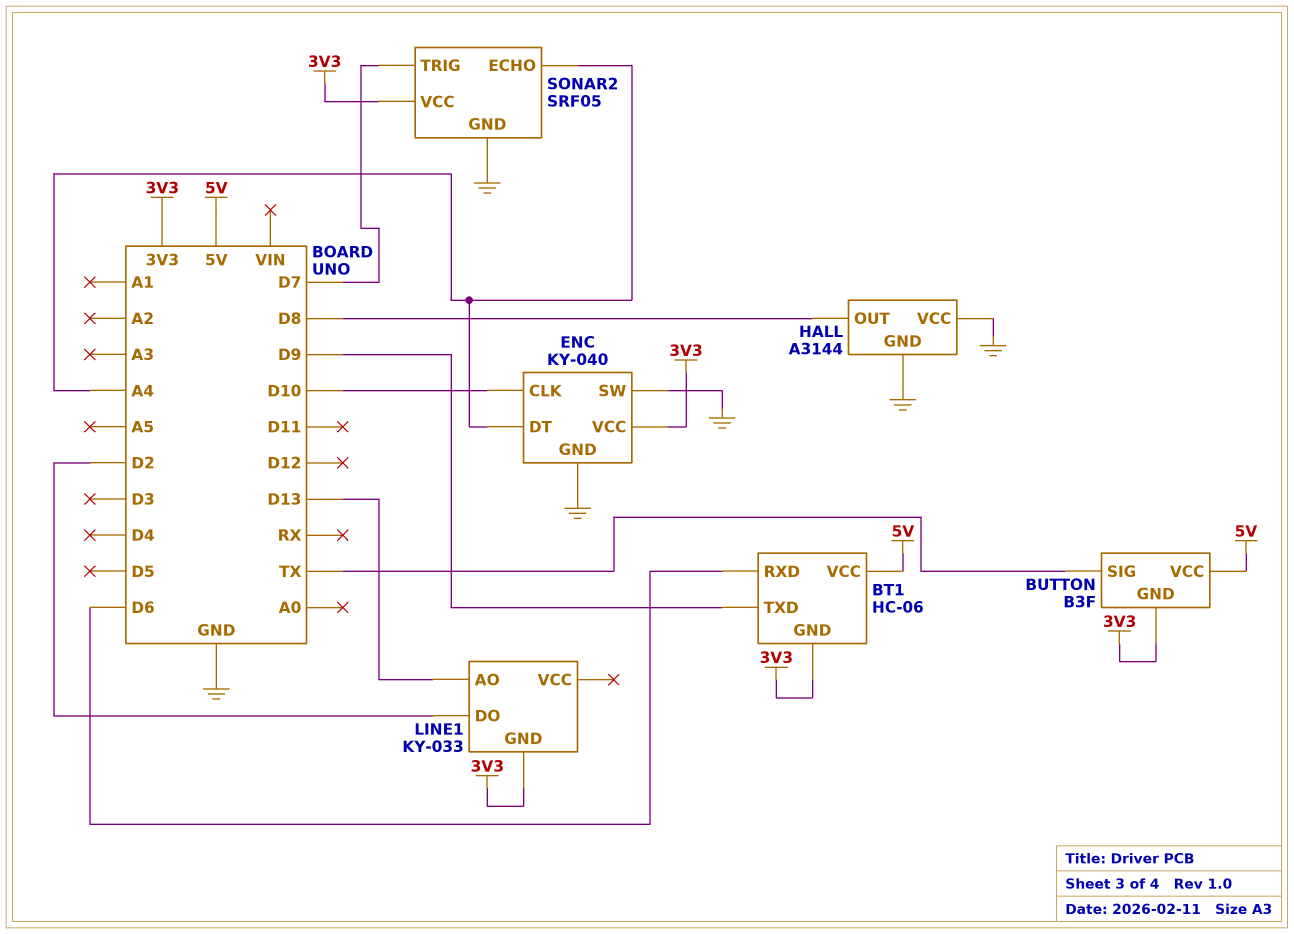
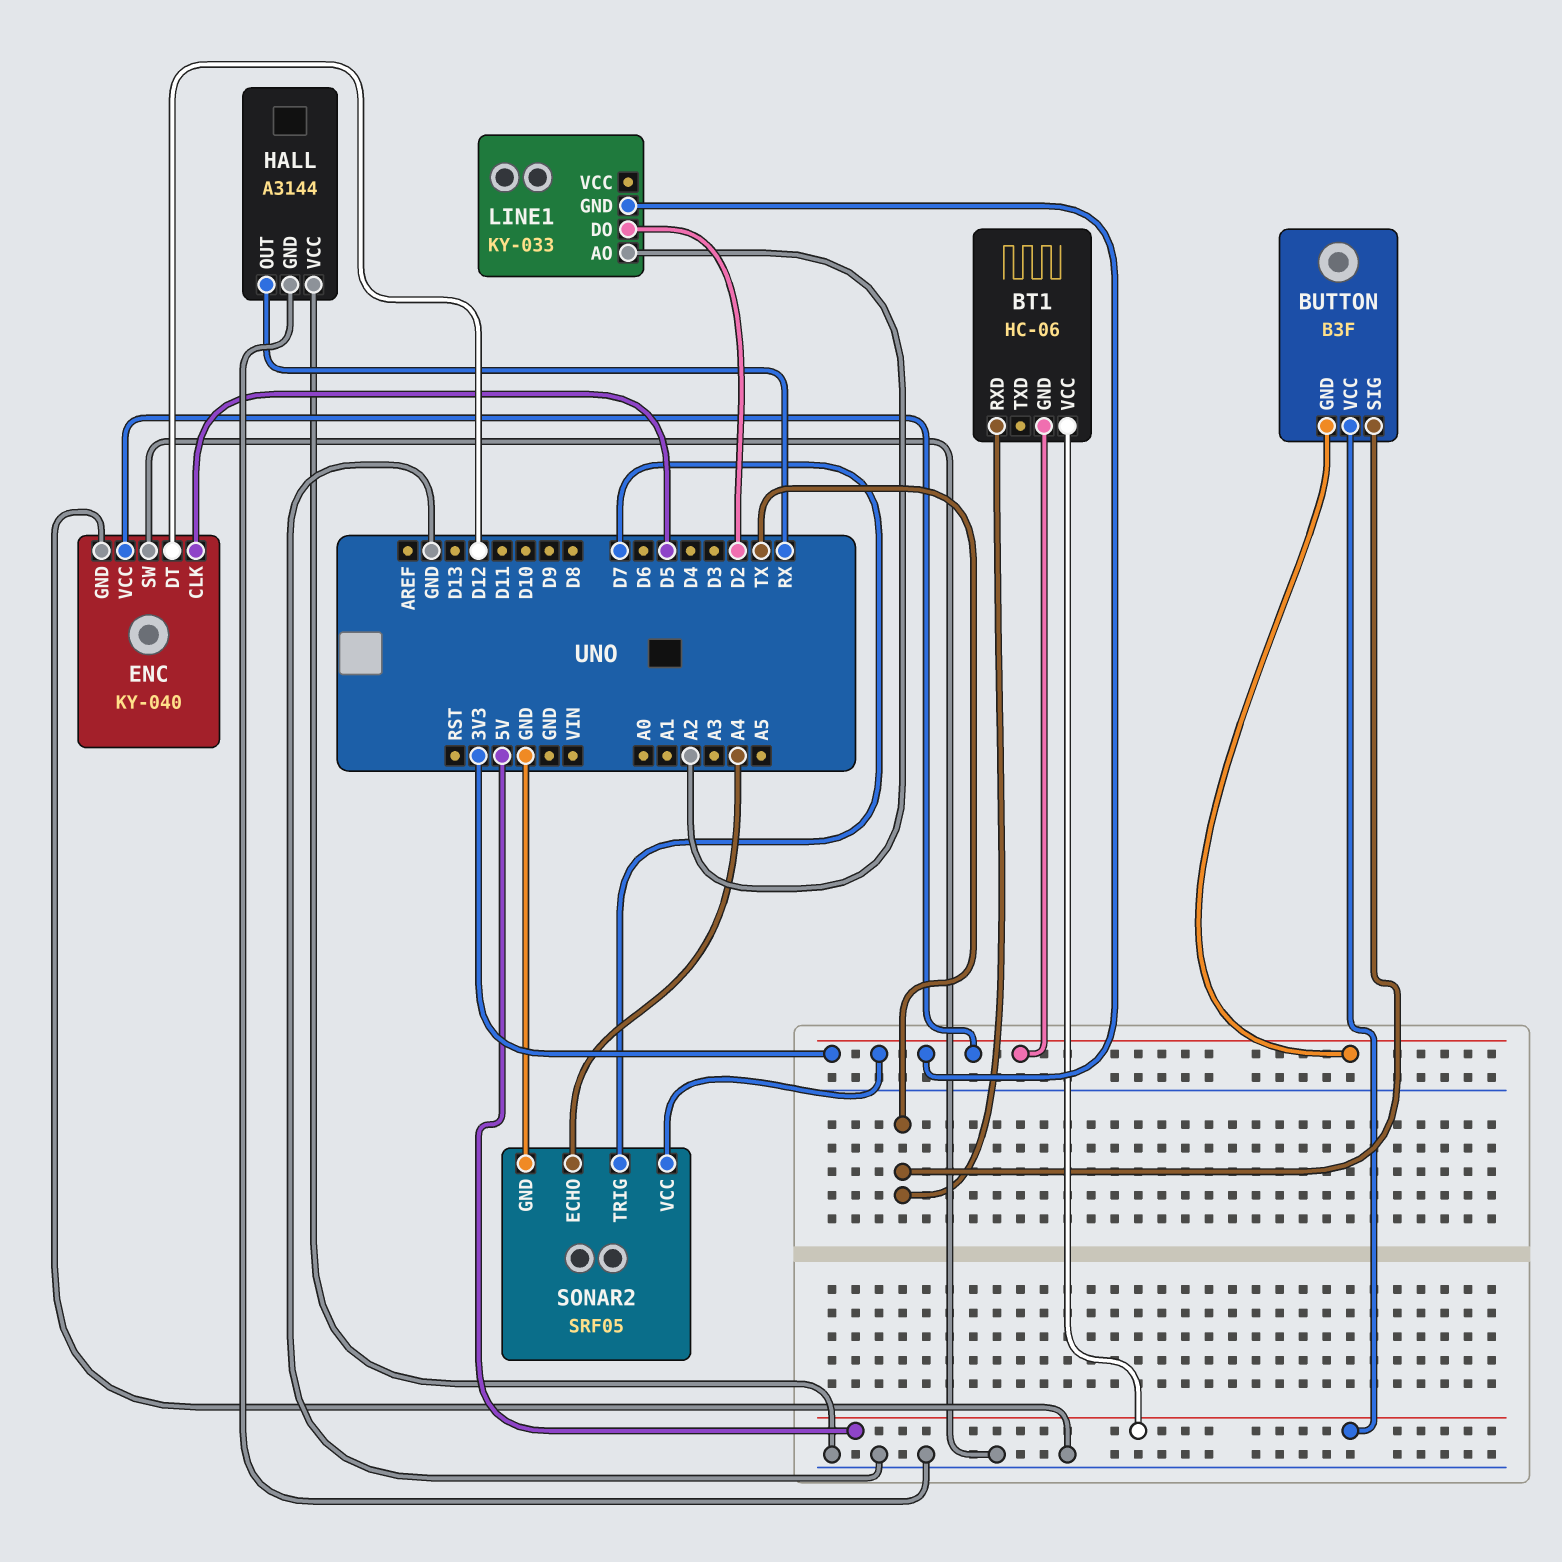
BT1 pin RXD: D6 -> TX
BT1 pin TXD: D9 -> none
ENC pin CLK: D10 -> D5
ENC pin DT: A4 -> D12
HALL pin OUT: D8 -> RX
LINE1 pin AO: D13 -> A2

